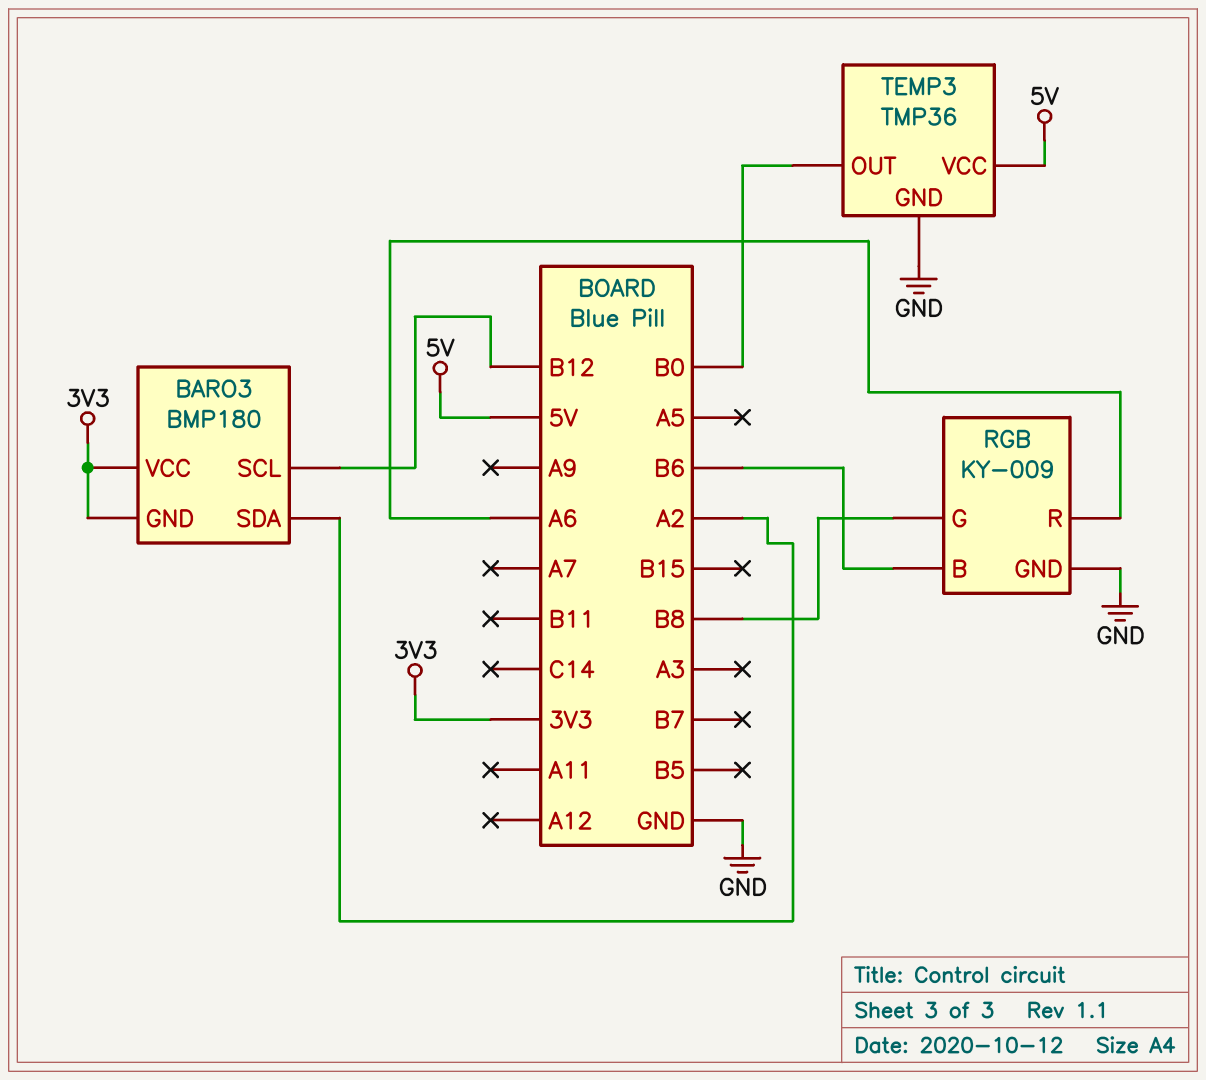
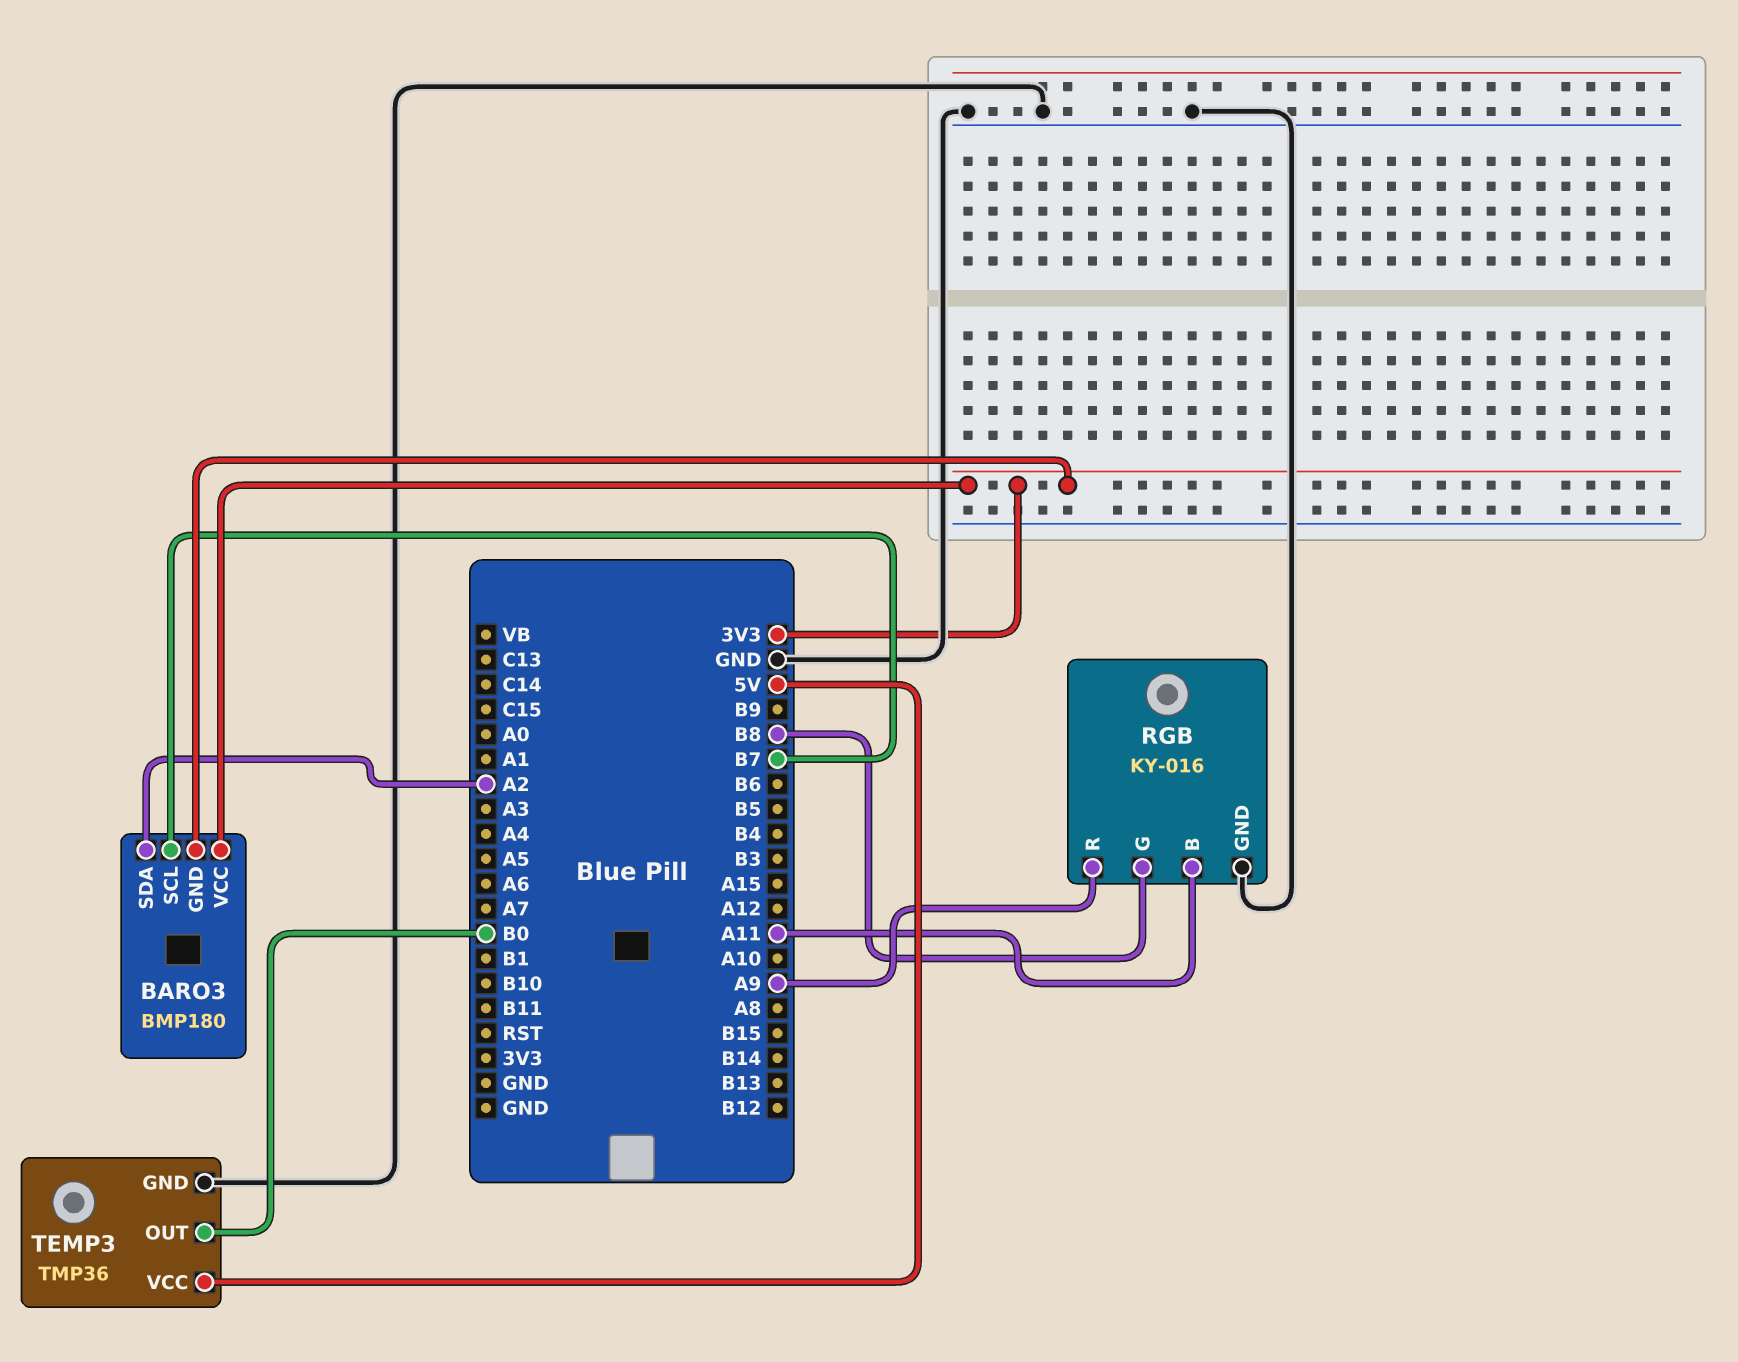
BARO3 pin SCL: B12 -> B7
RGB: KY-009 -> KY-016
RGB pin B: B6 -> A11
RGB pin R: A6 -> A9

